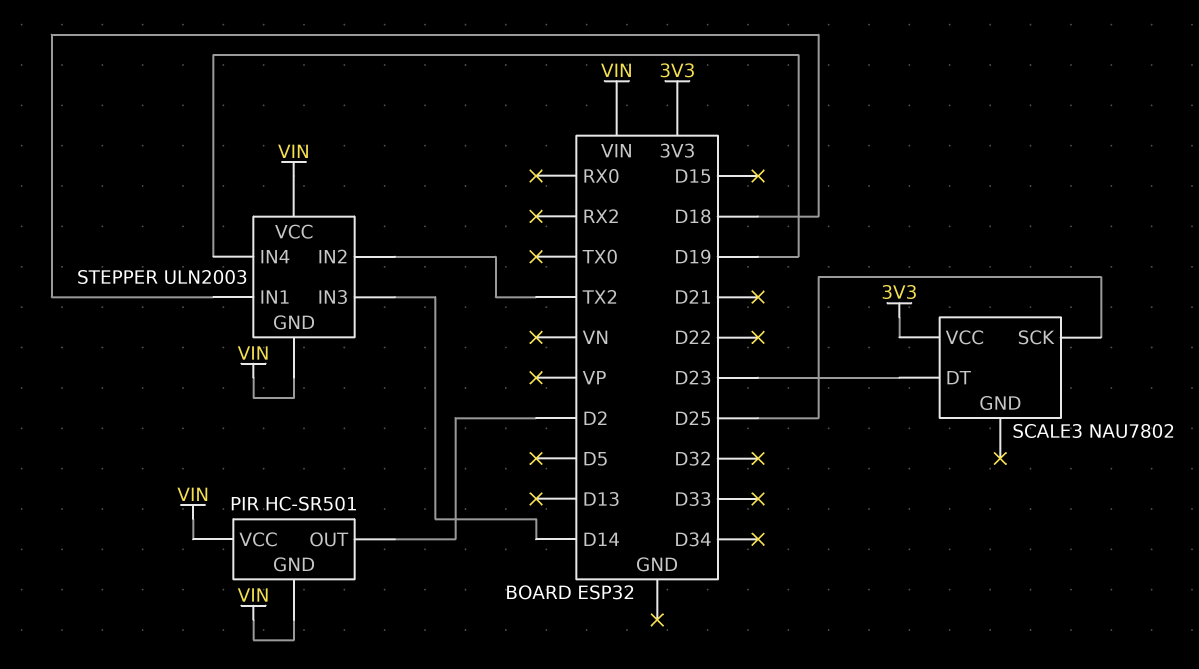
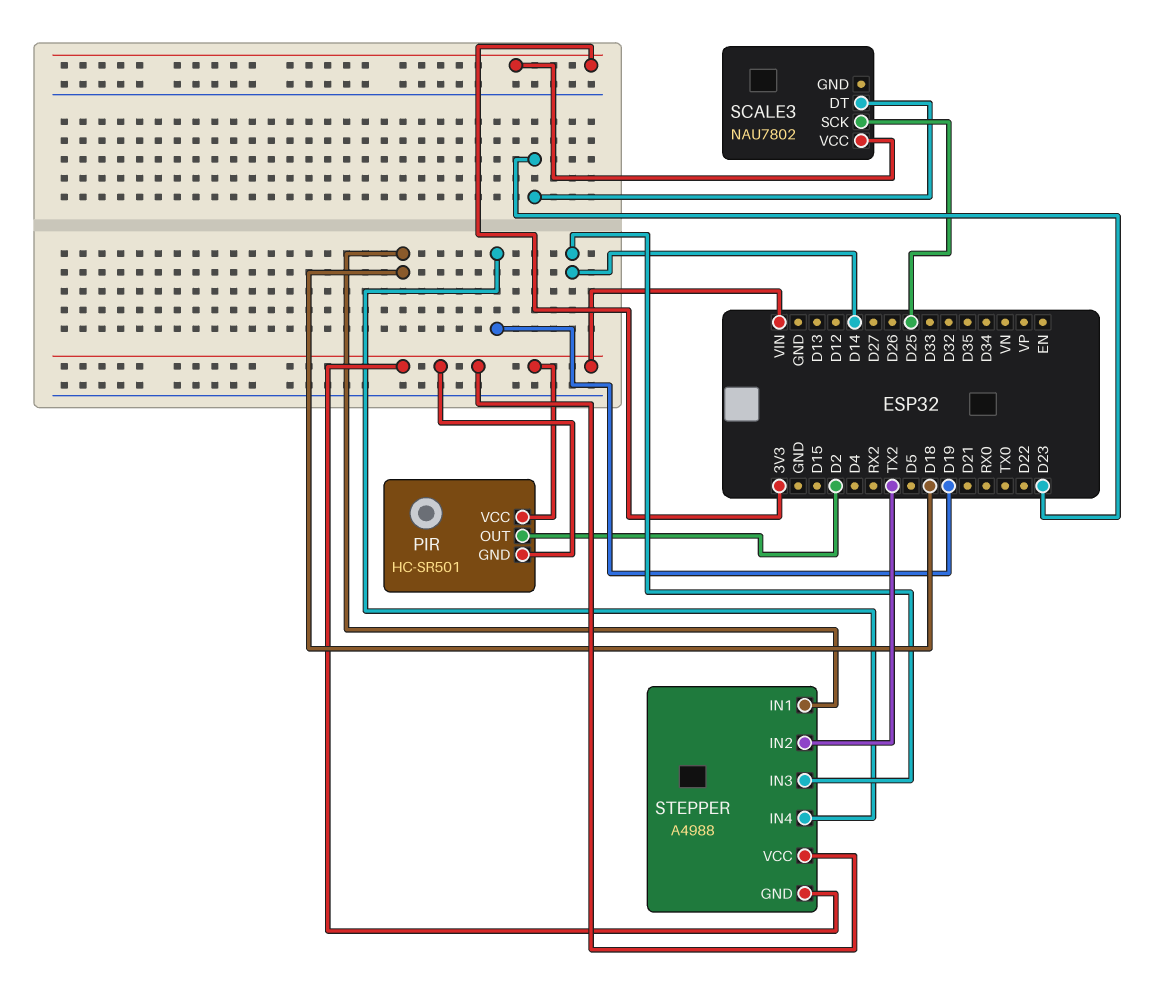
STEPPER: ULN2003 -> A4988

